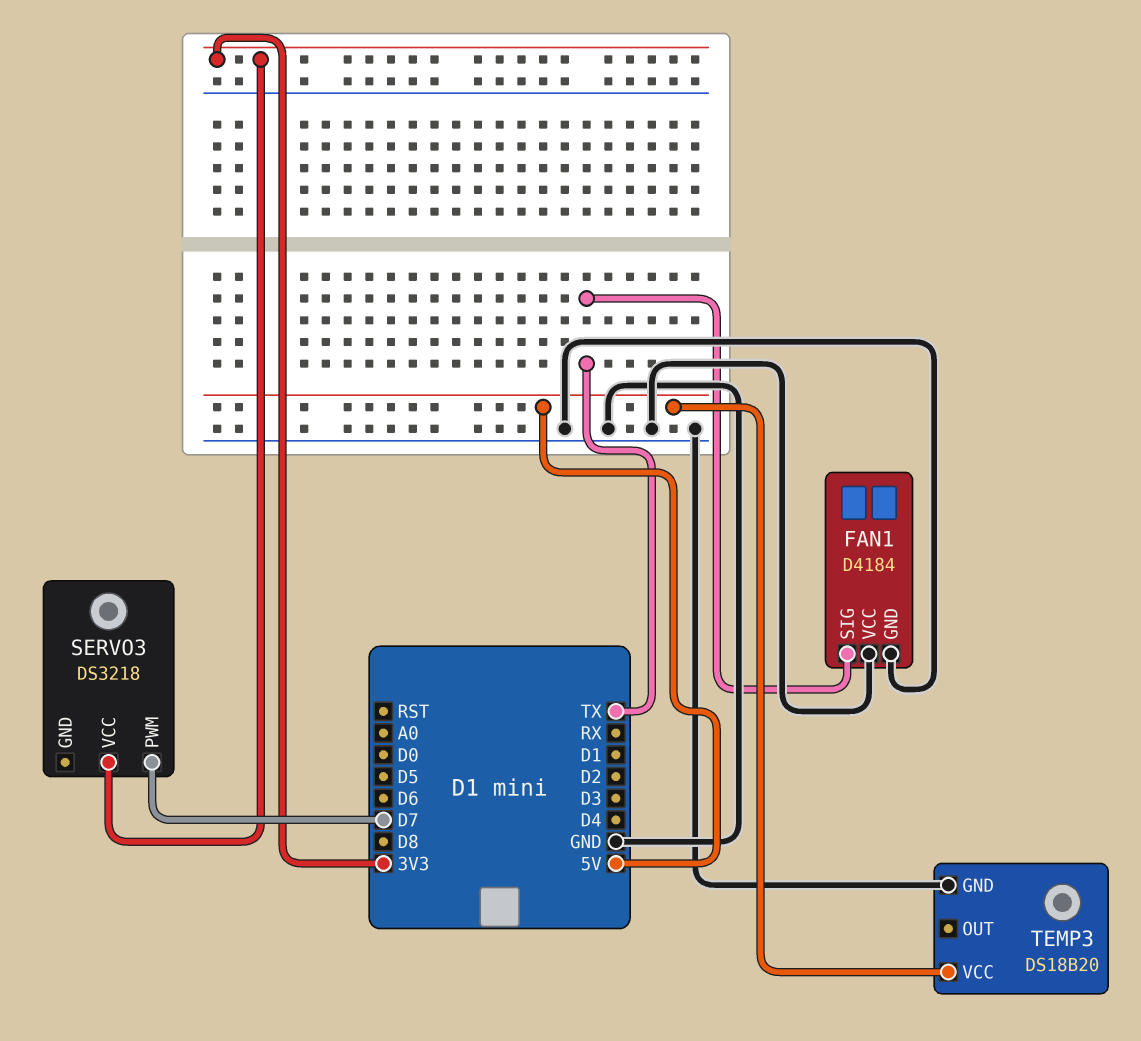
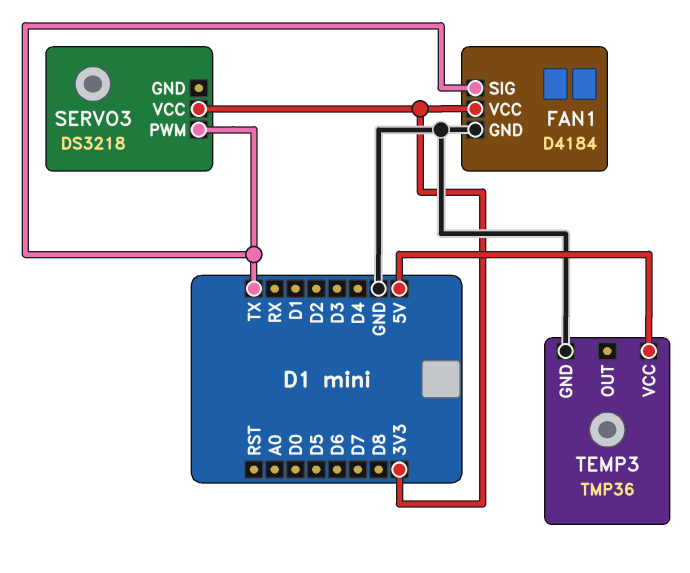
FAN1 pin VCC: GND -> 3V3
SERVO3 pin PWM: D7 -> TX
TEMP3: DS18B20 -> TMP36

